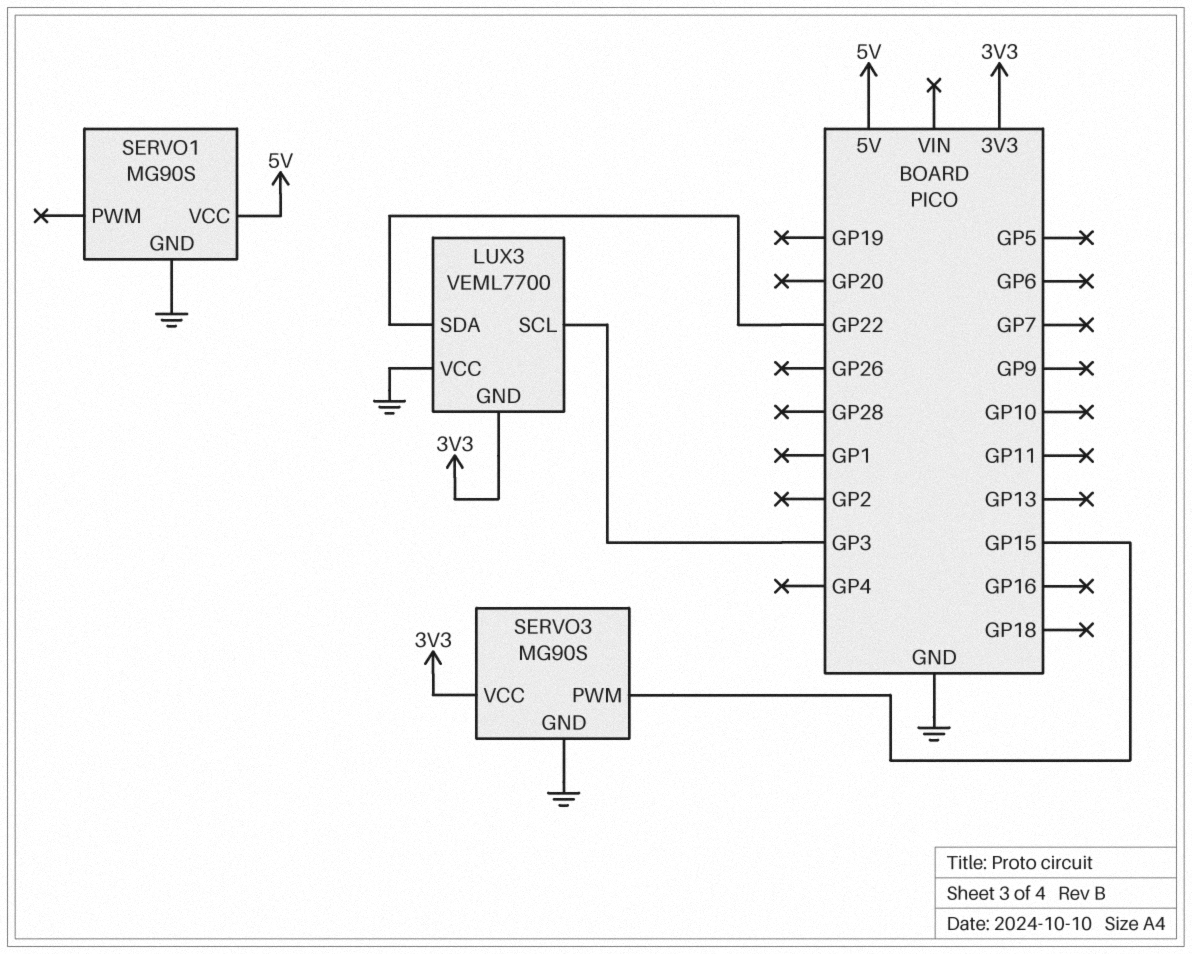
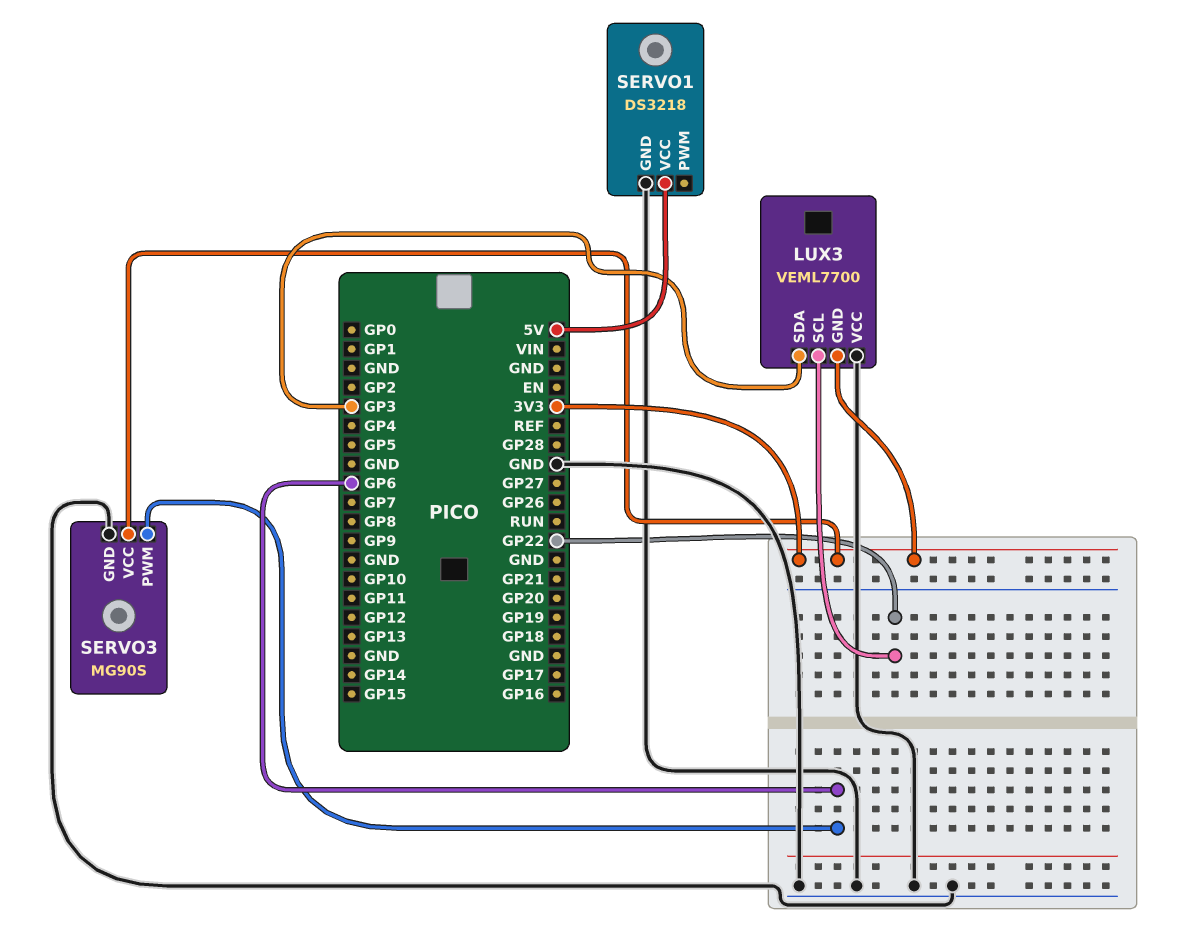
LUX3 pin SCL: GP3 -> GP22
LUX3 pin SDA: GP22 -> GP3
SERVO1: MG90S -> DS3218
SERVO3 pin PWM: GP15 -> GP6

